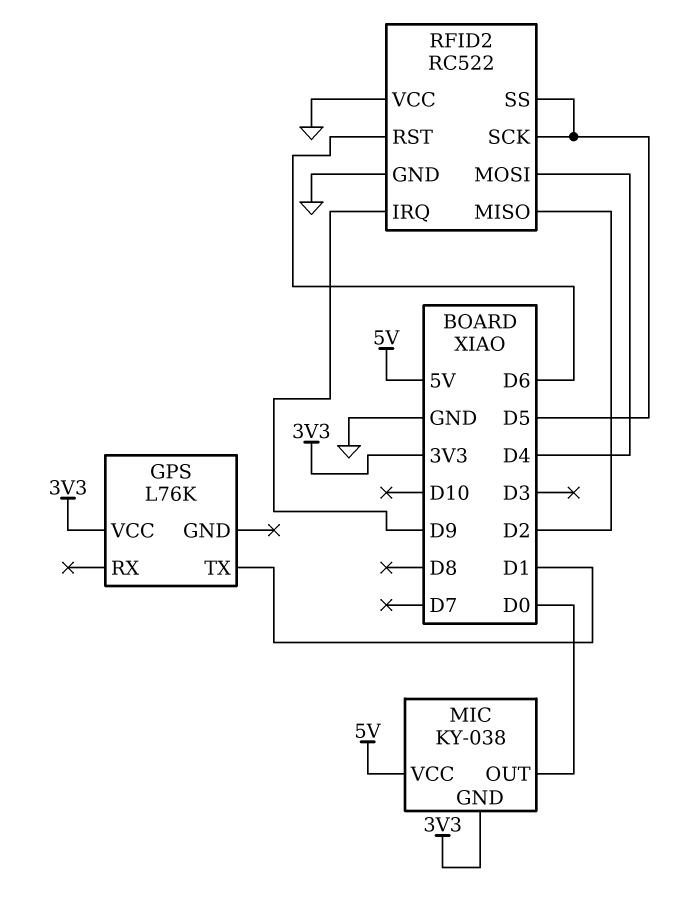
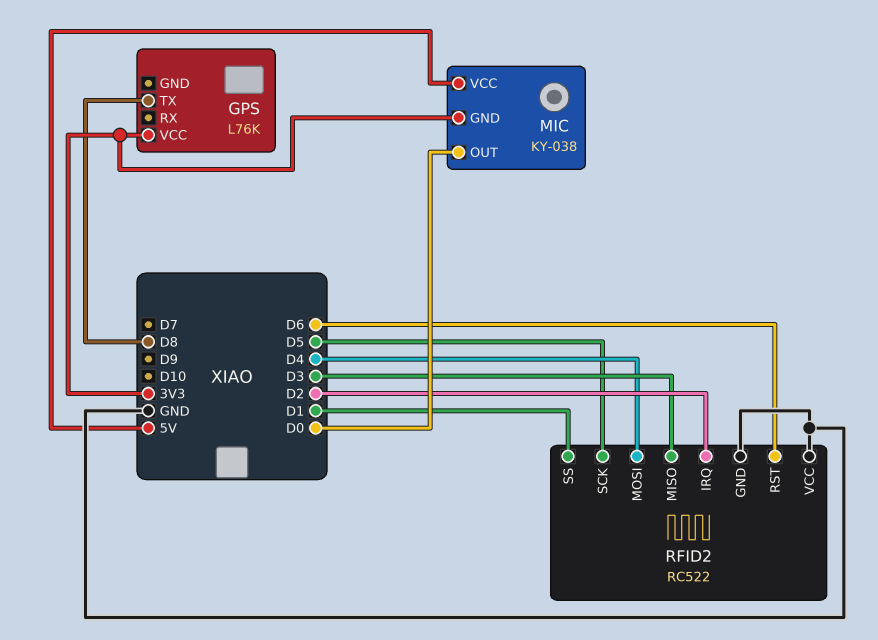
GPS pin TX: D1 -> D8
RFID2 pin IRQ: D9 -> D2
RFID2 pin MISO: D2 -> D3
RFID2 pin SS: D5 -> D1

